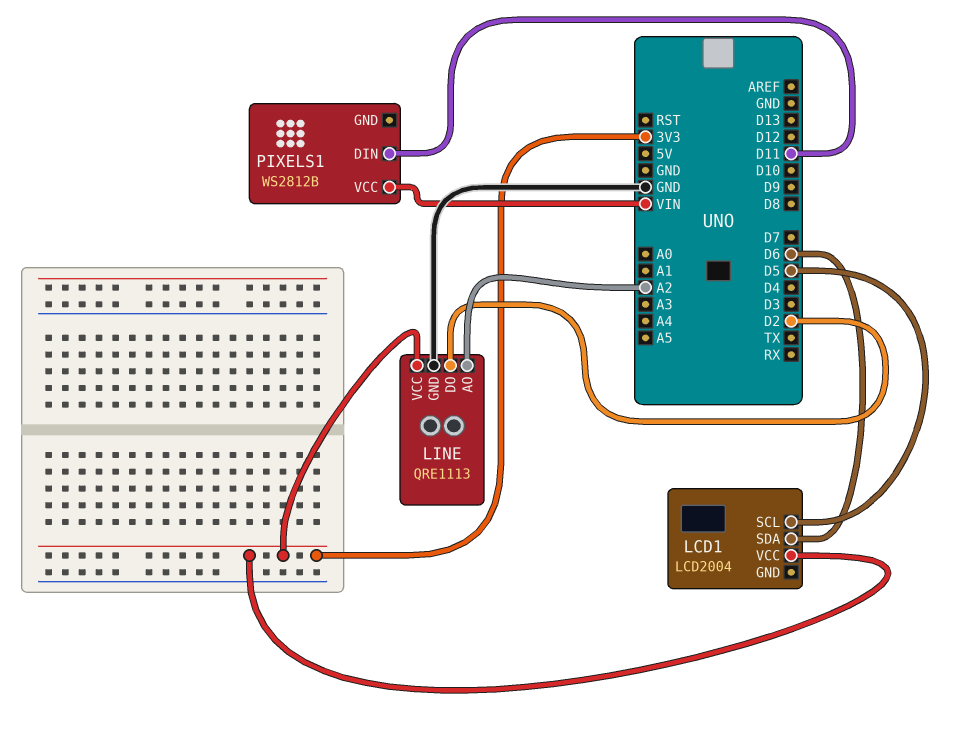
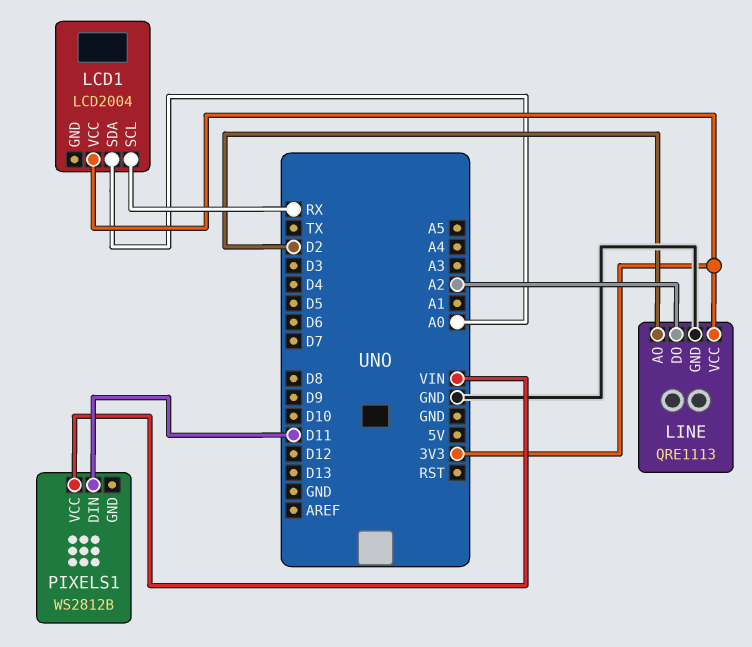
LCD1 pin SCL: D5 -> RX
LCD1 pin SDA: D6 -> A0
LINE pin AO: A2 -> D2
LINE pin DO: D2 -> A2

